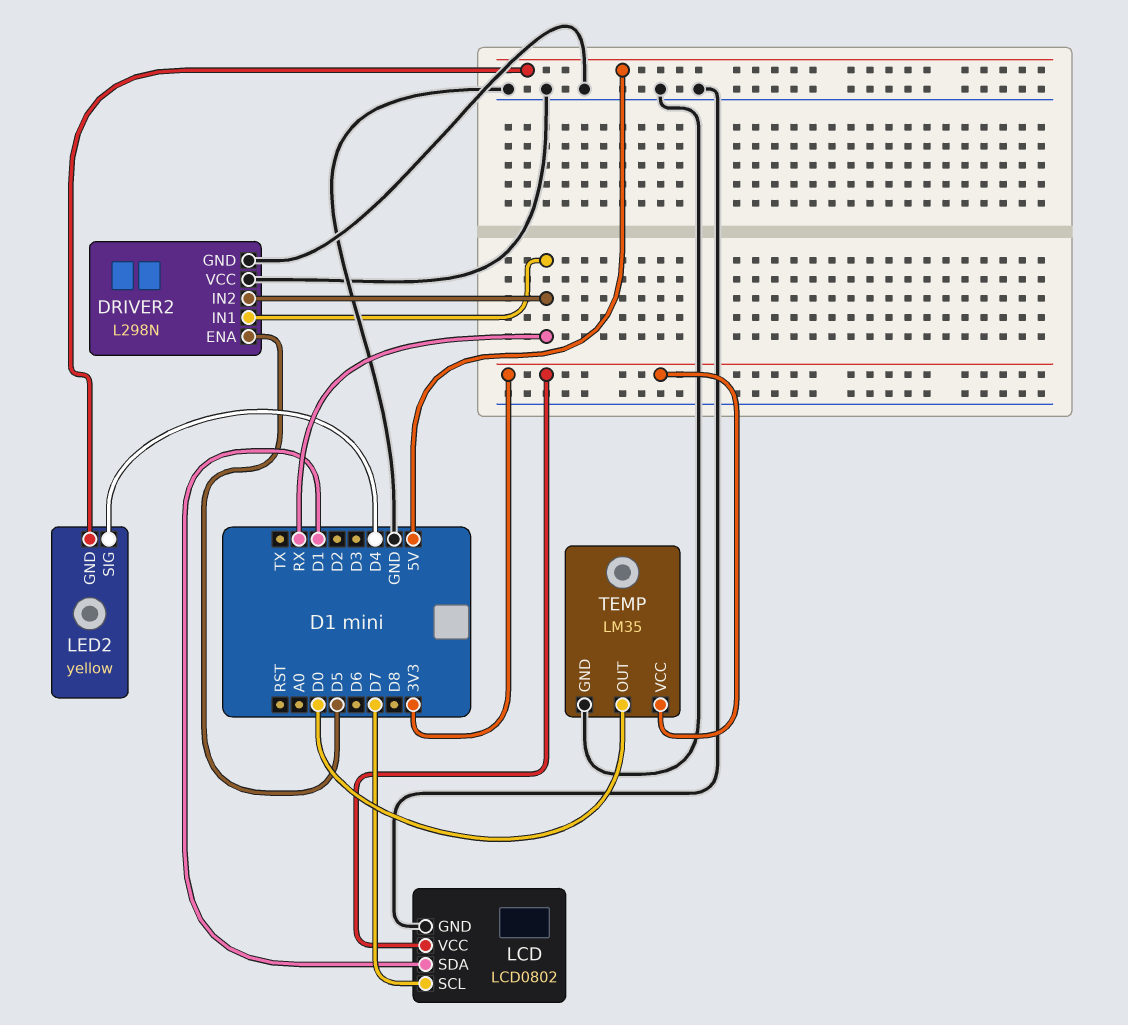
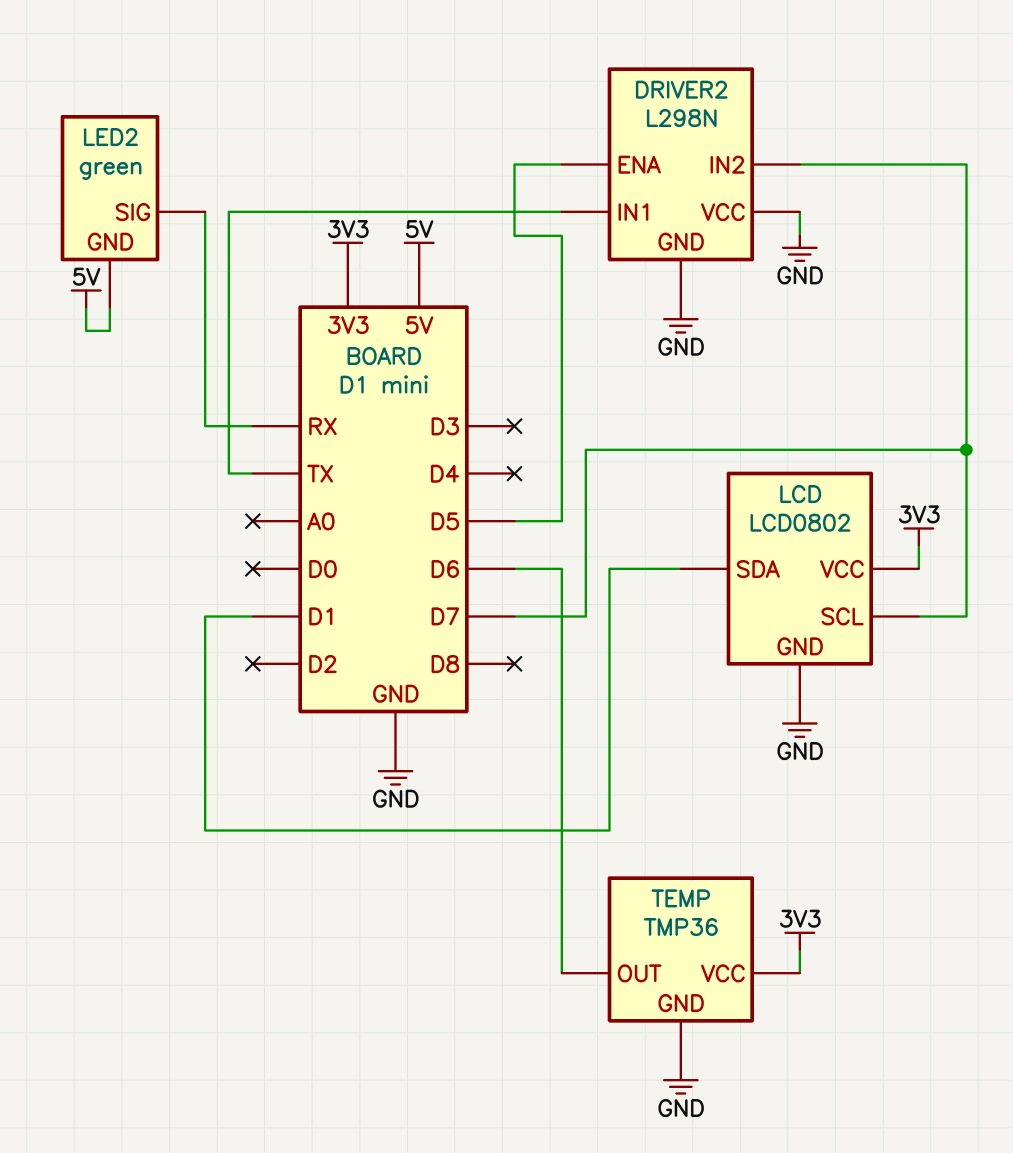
DRIVER2 pin IN1: RX -> TX
DRIVER2 pin IN2: RX -> D7
LED2: yellow -> green
LED2 pin SIG: D4 -> RX
TEMP: LM35 -> TMP36
TEMP pin OUT: D0 -> D6

